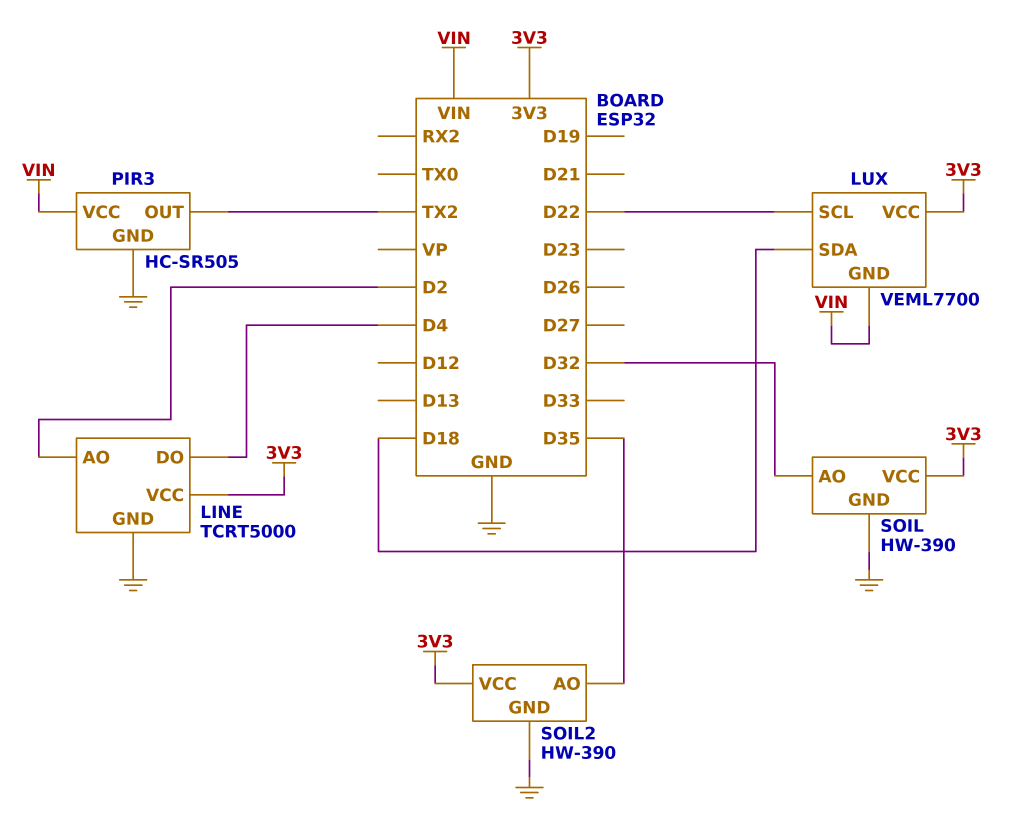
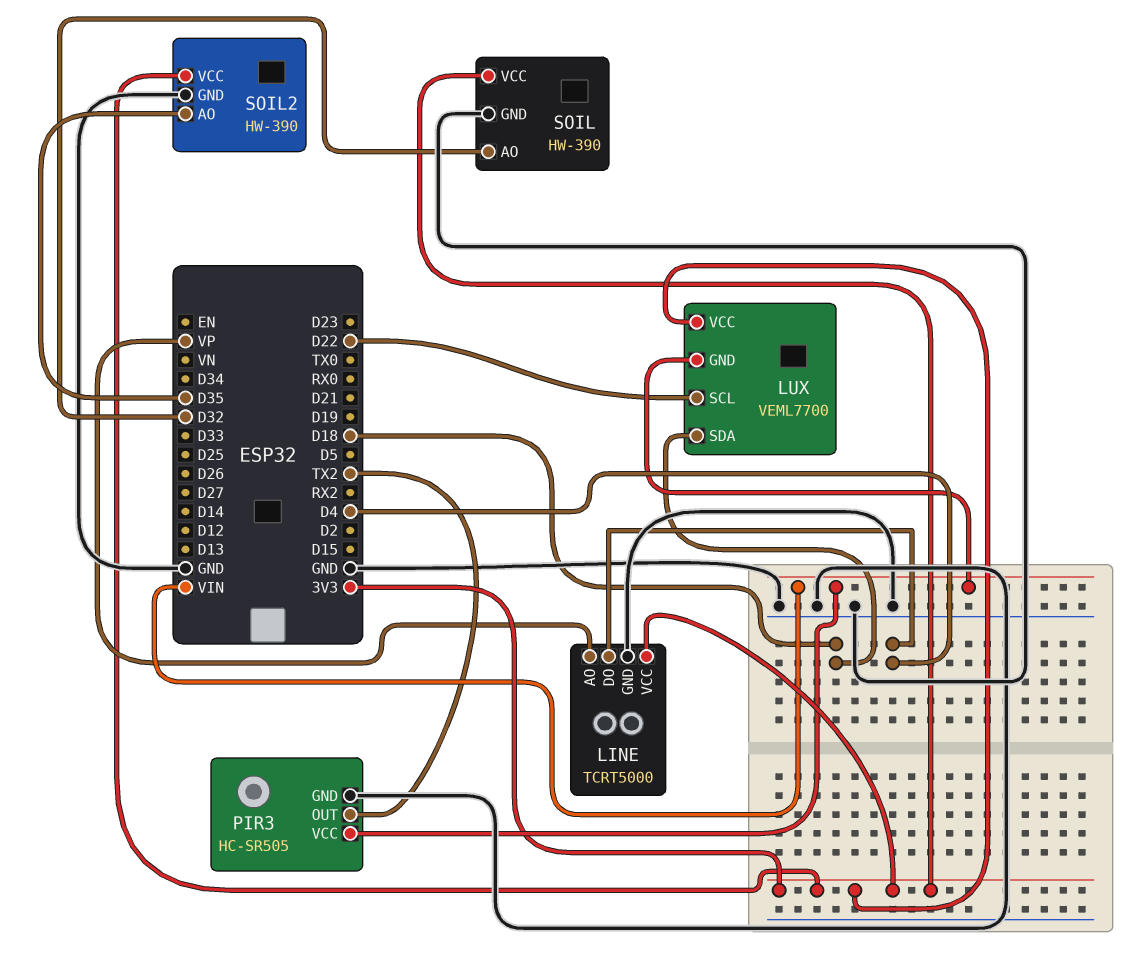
LINE pin AO: D2 -> VP

